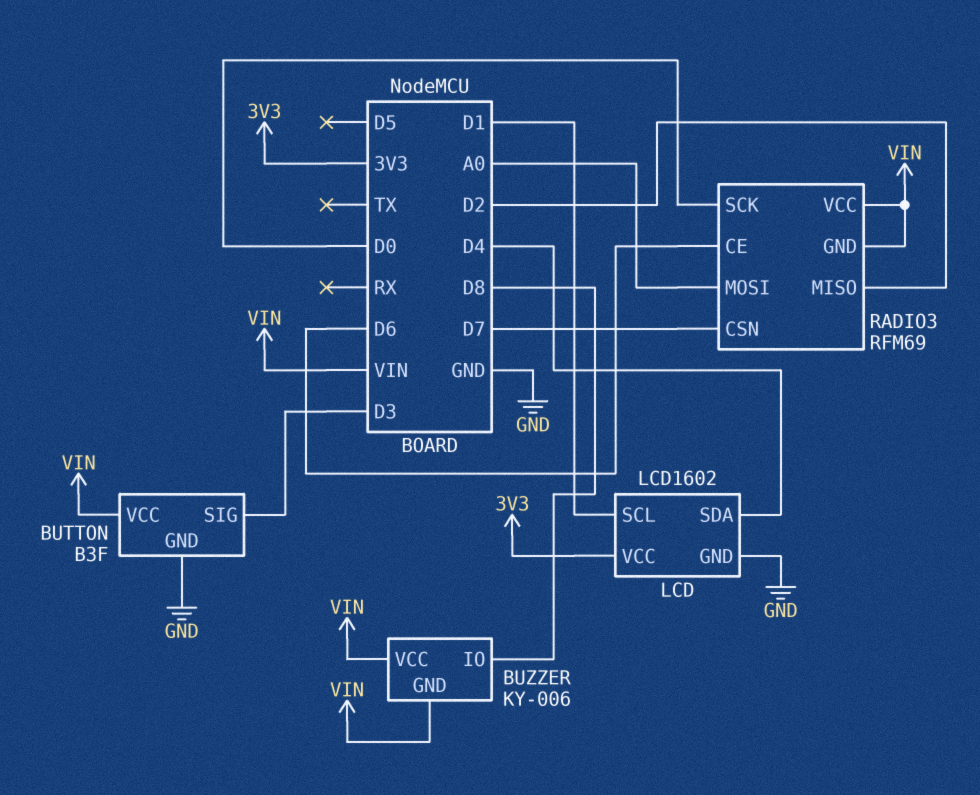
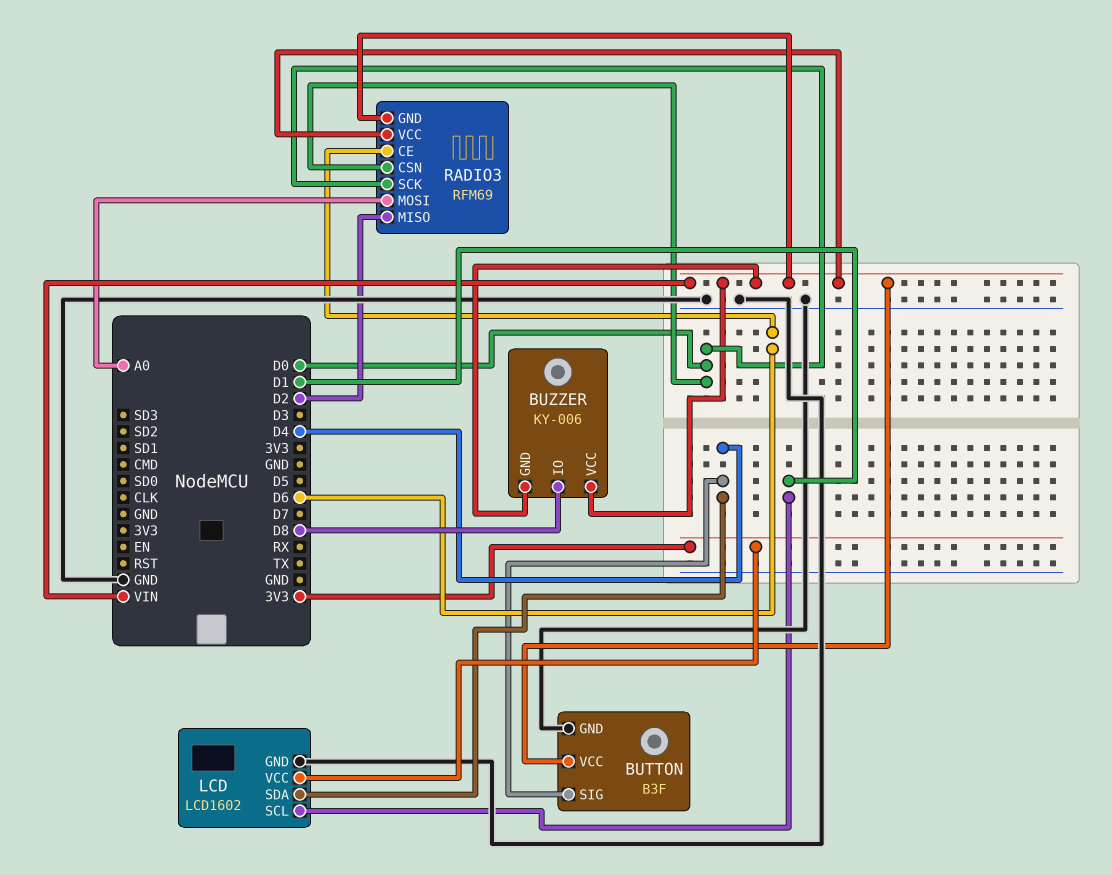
BUTTON pin SIG: D3 -> D4
RADIO3 pin CSN: D7 -> D0

